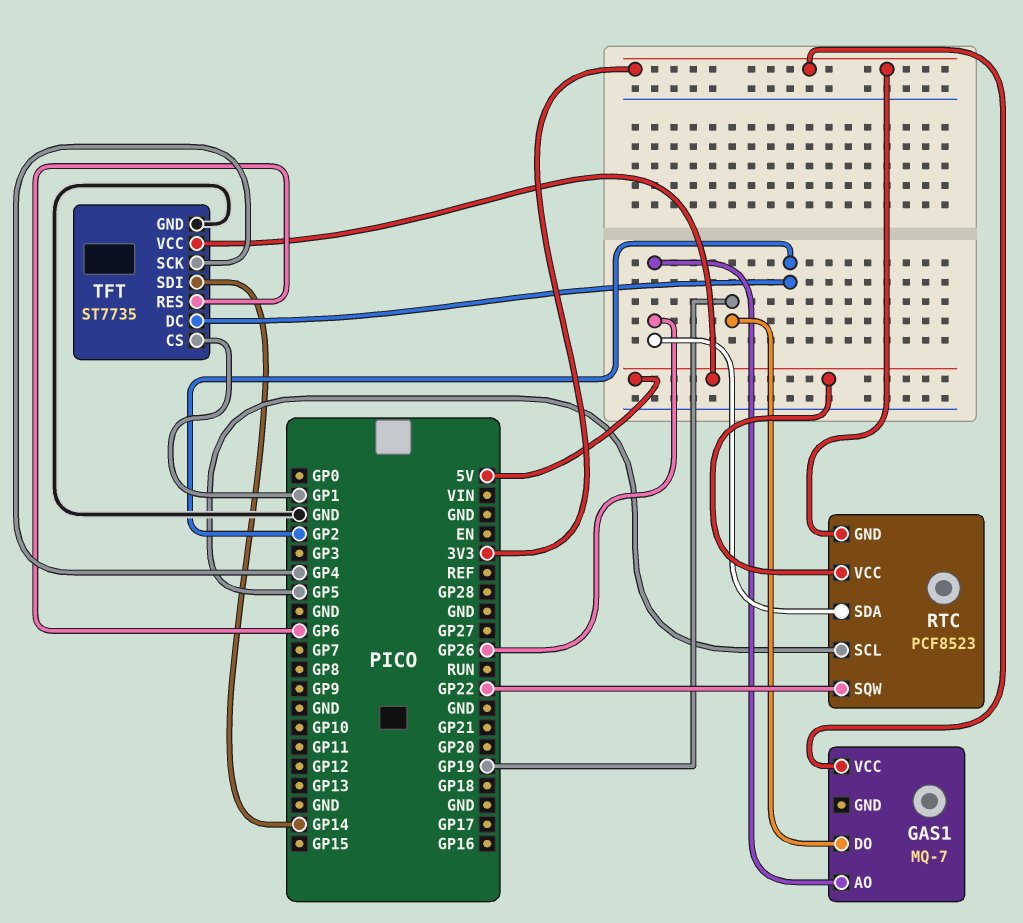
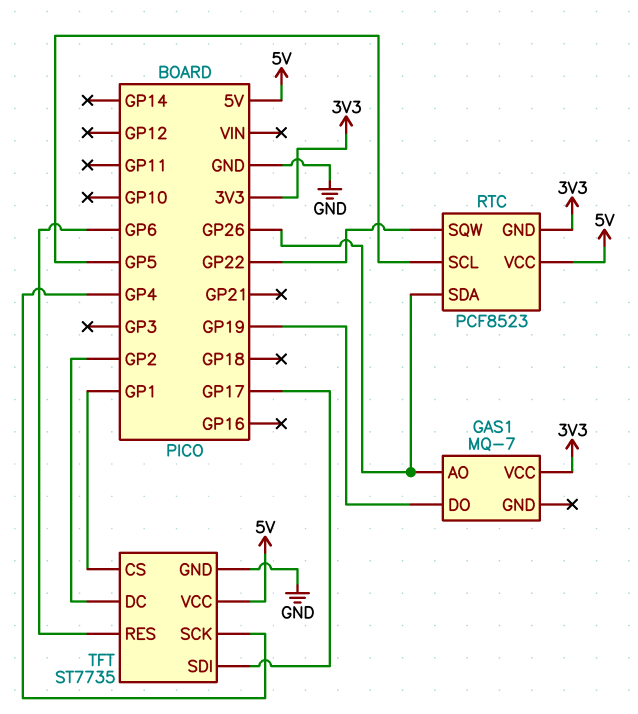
TFT pin SDI: GP14 -> GP17

